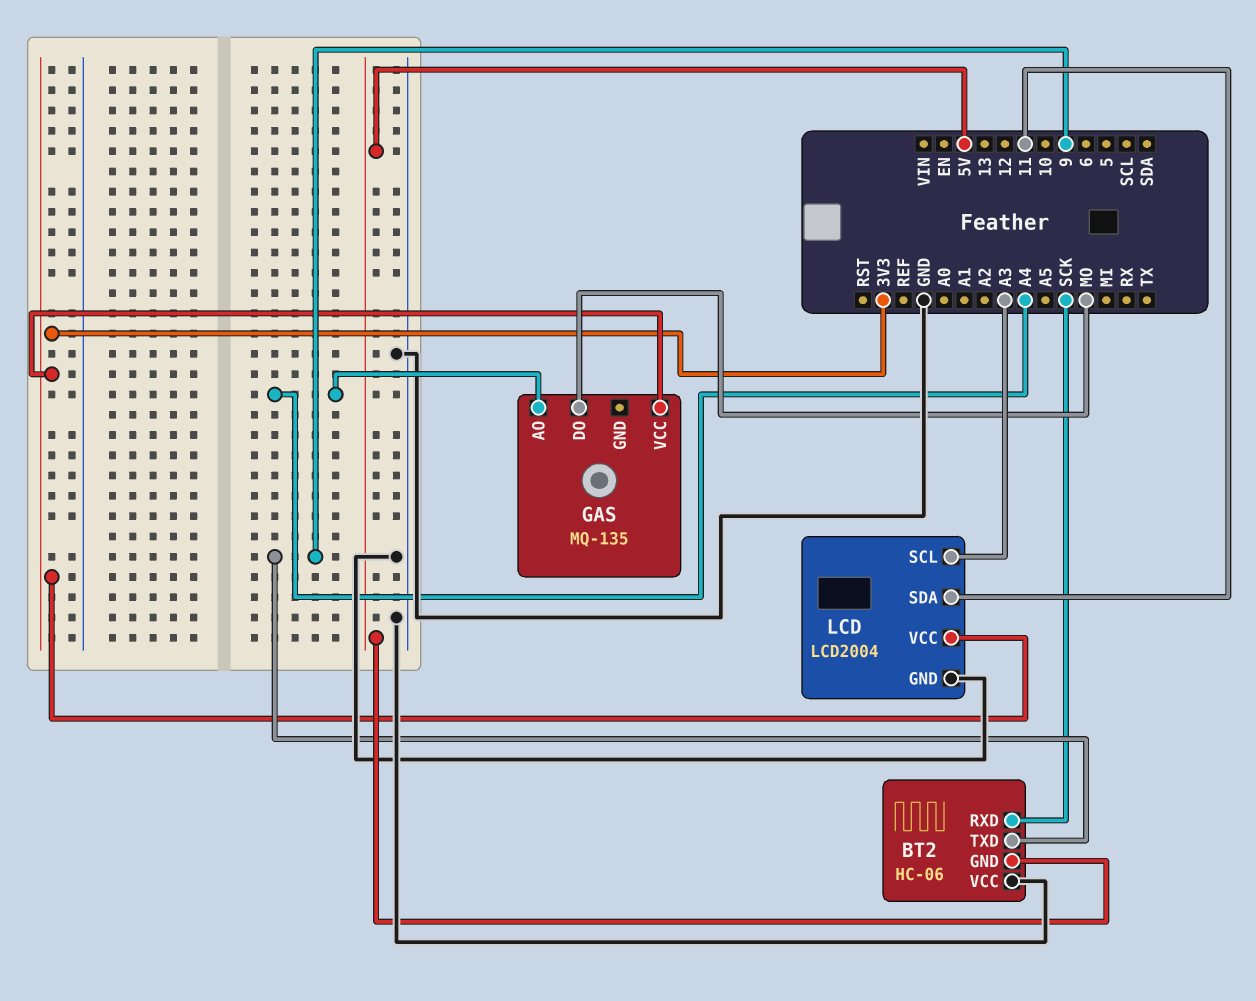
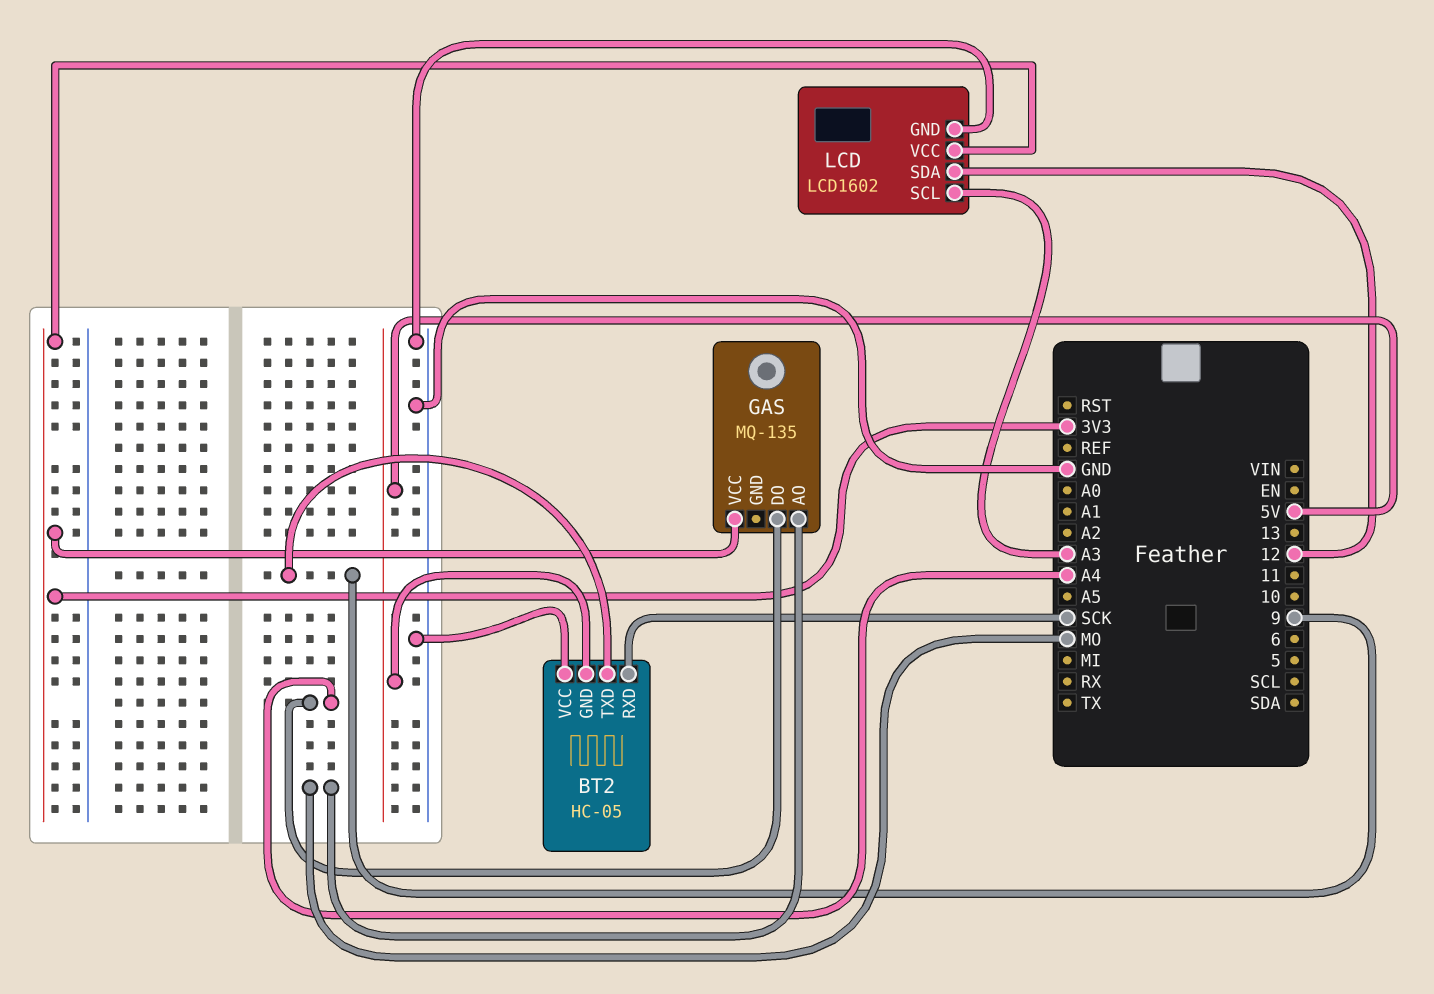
BT2: HC-06 -> HC-05
GAS pin AO: A4 -> MO
GAS pin DO: MO -> A4
LCD: LCD2004 -> LCD1602
LCD pin SDA: 11 -> 12

